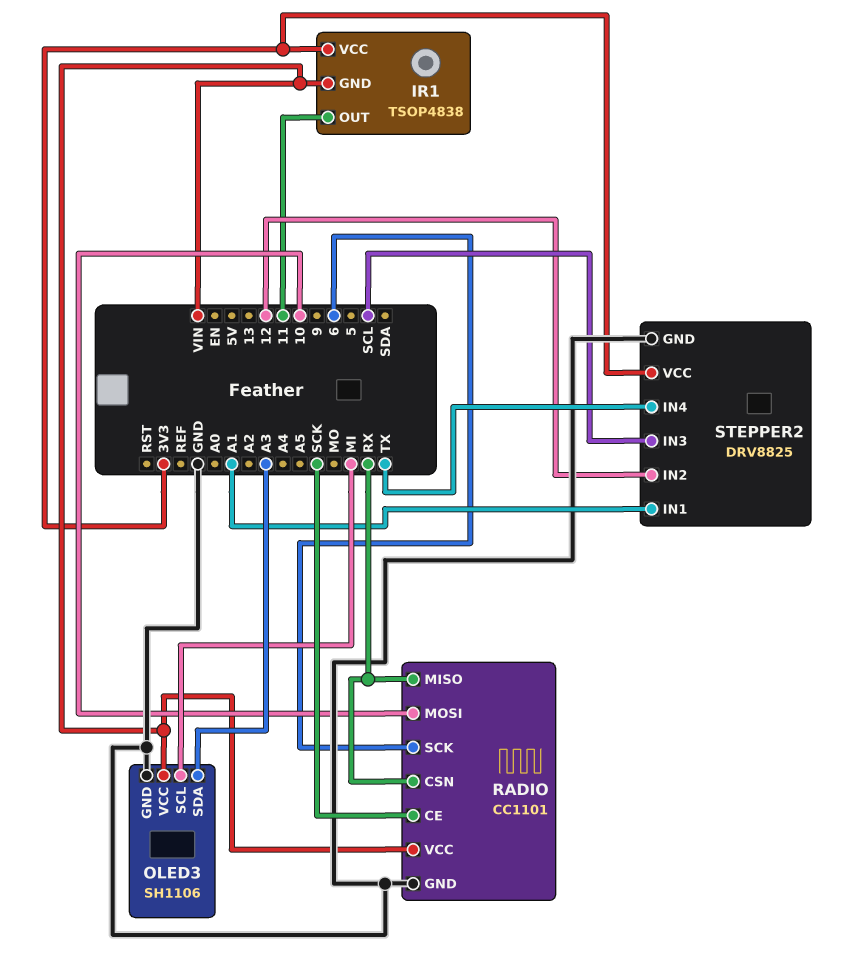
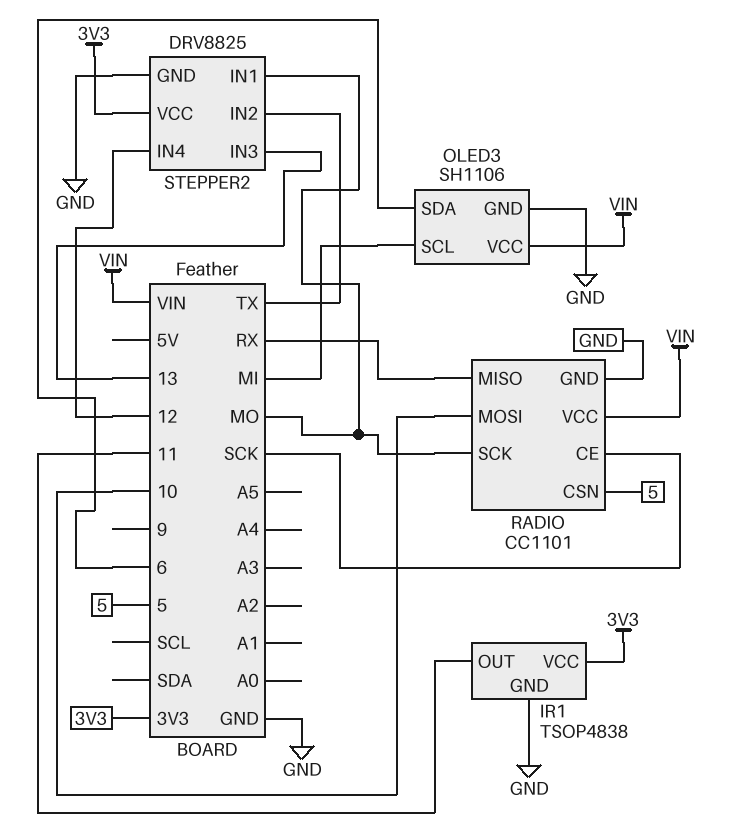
IR1 pin GND: VIN -> GND
OLED3 pin SDA: A3 -> 6
RADIO pin CSN: RX -> 5
RADIO pin SCK: 6 -> MO
STEPPER2 pin IN1: A1 -> MO
STEPPER2 pin IN2: 12 -> TX
STEPPER2 pin IN3: SCL -> 13
STEPPER2 pin IN4: TX -> 12

